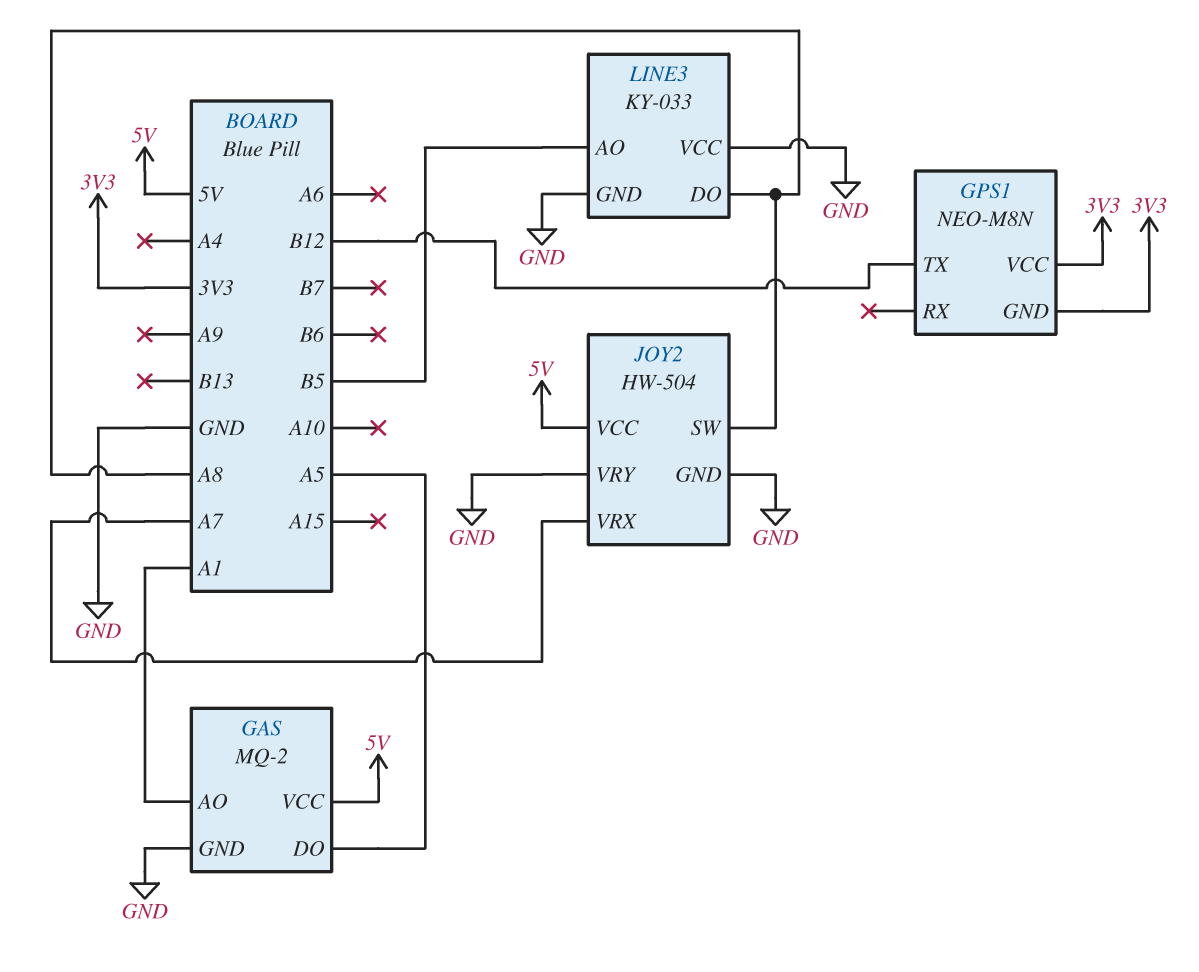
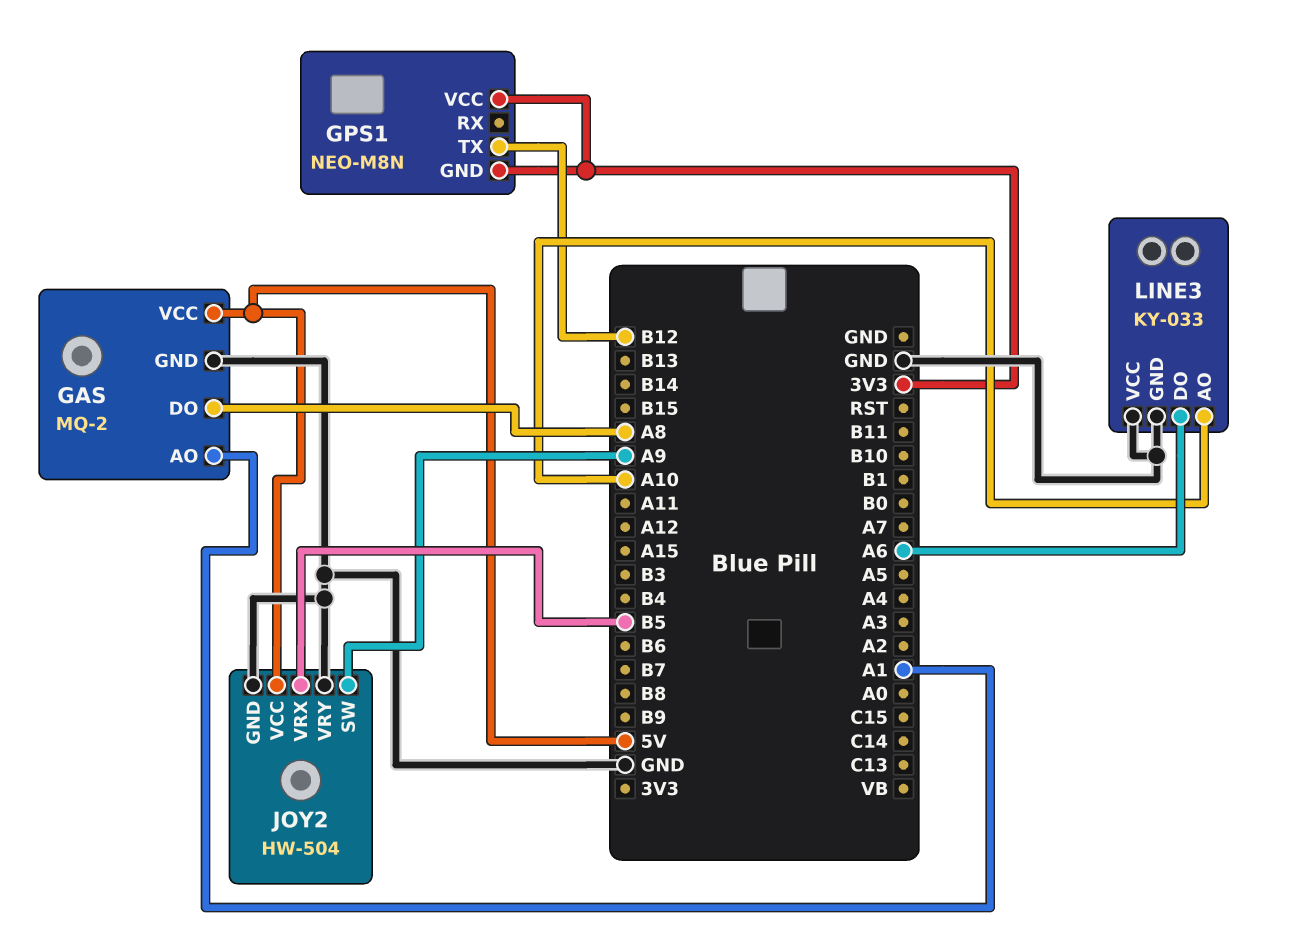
GAS pin DO: A5 -> A8
JOY2 pin SW: A8 -> A9
JOY2 pin VRX: A7 -> B5
LINE3 pin AO: B5 -> A10
LINE3 pin DO: A8 -> A6

